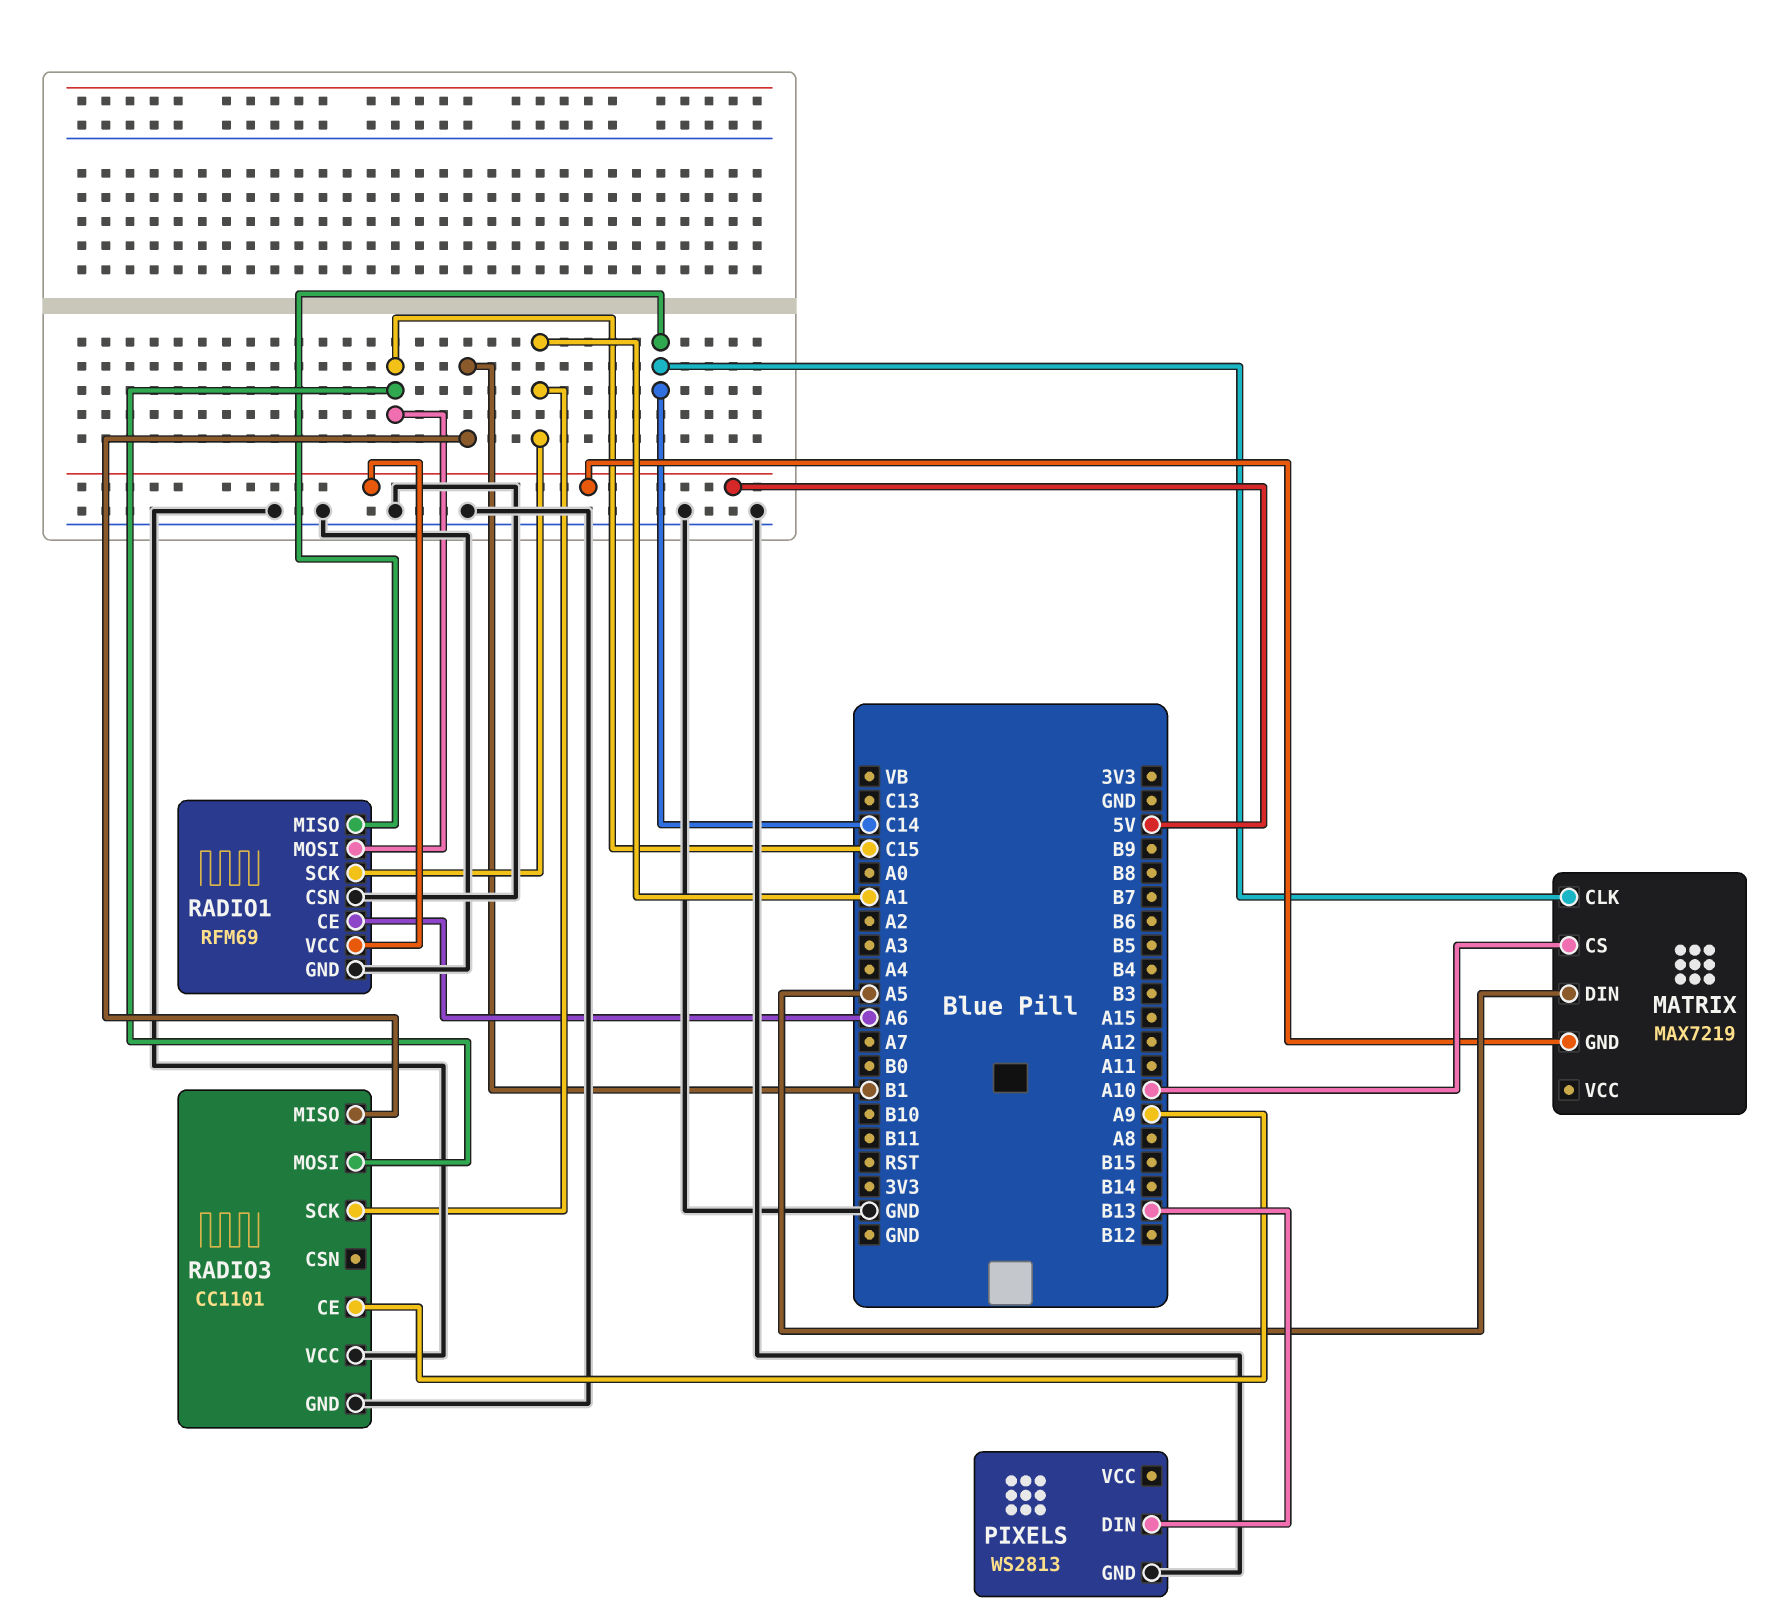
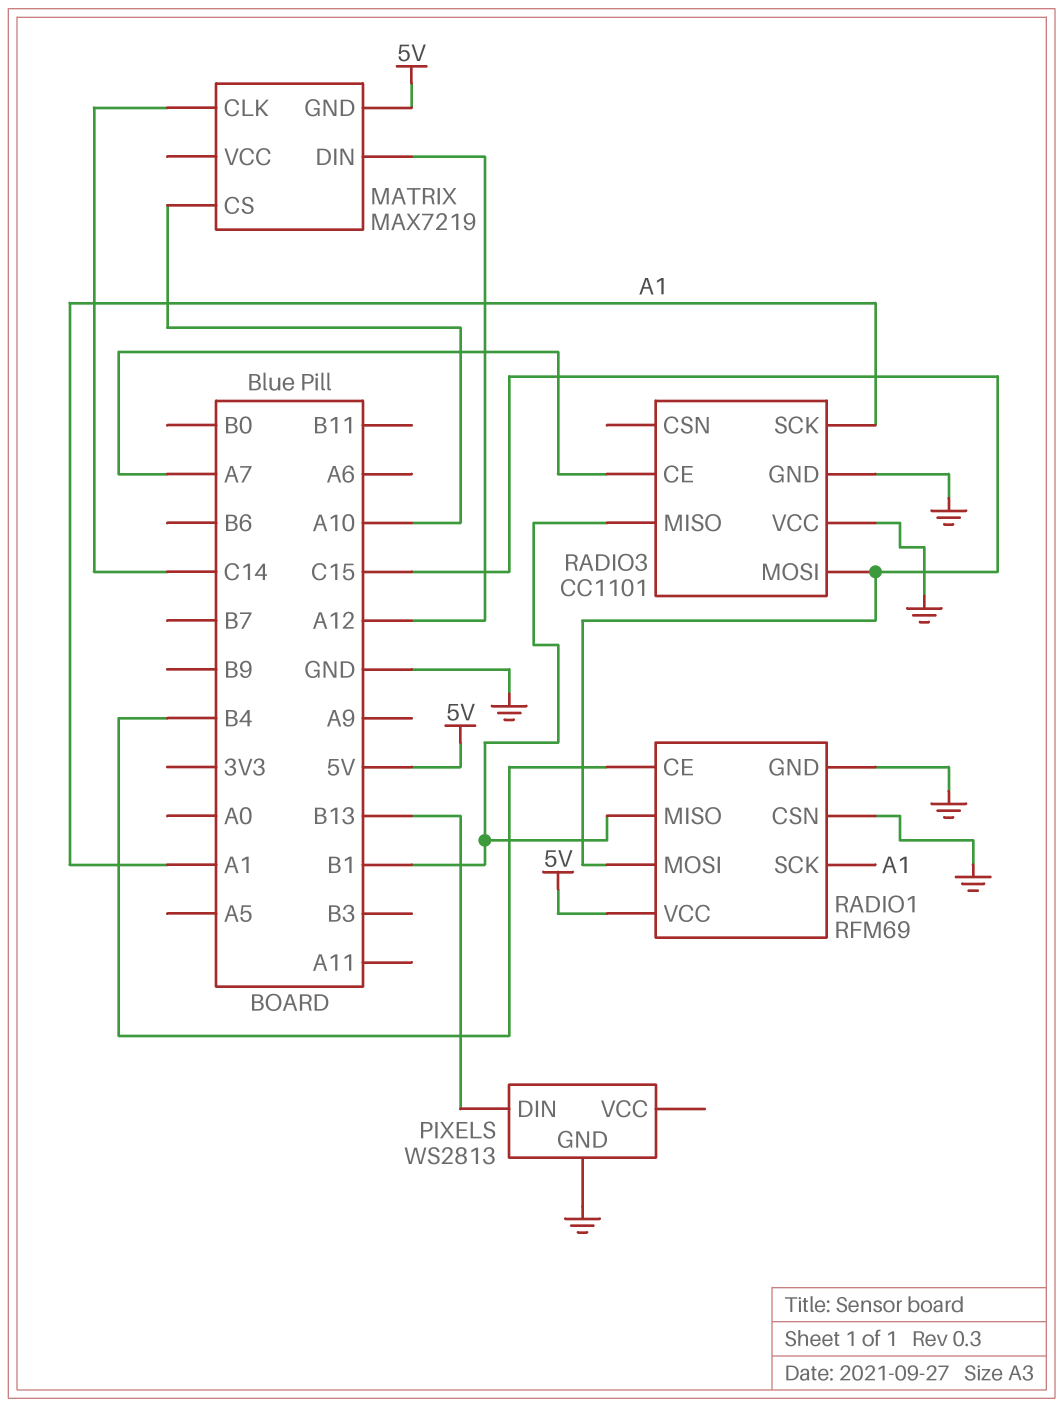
MATRIX pin DIN: A5 -> A12
RADIO1 pin CE: A6 -> B4
RADIO1 pin MISO: C14 -> B1
RADIO3 pin CE: A9 -> A7

